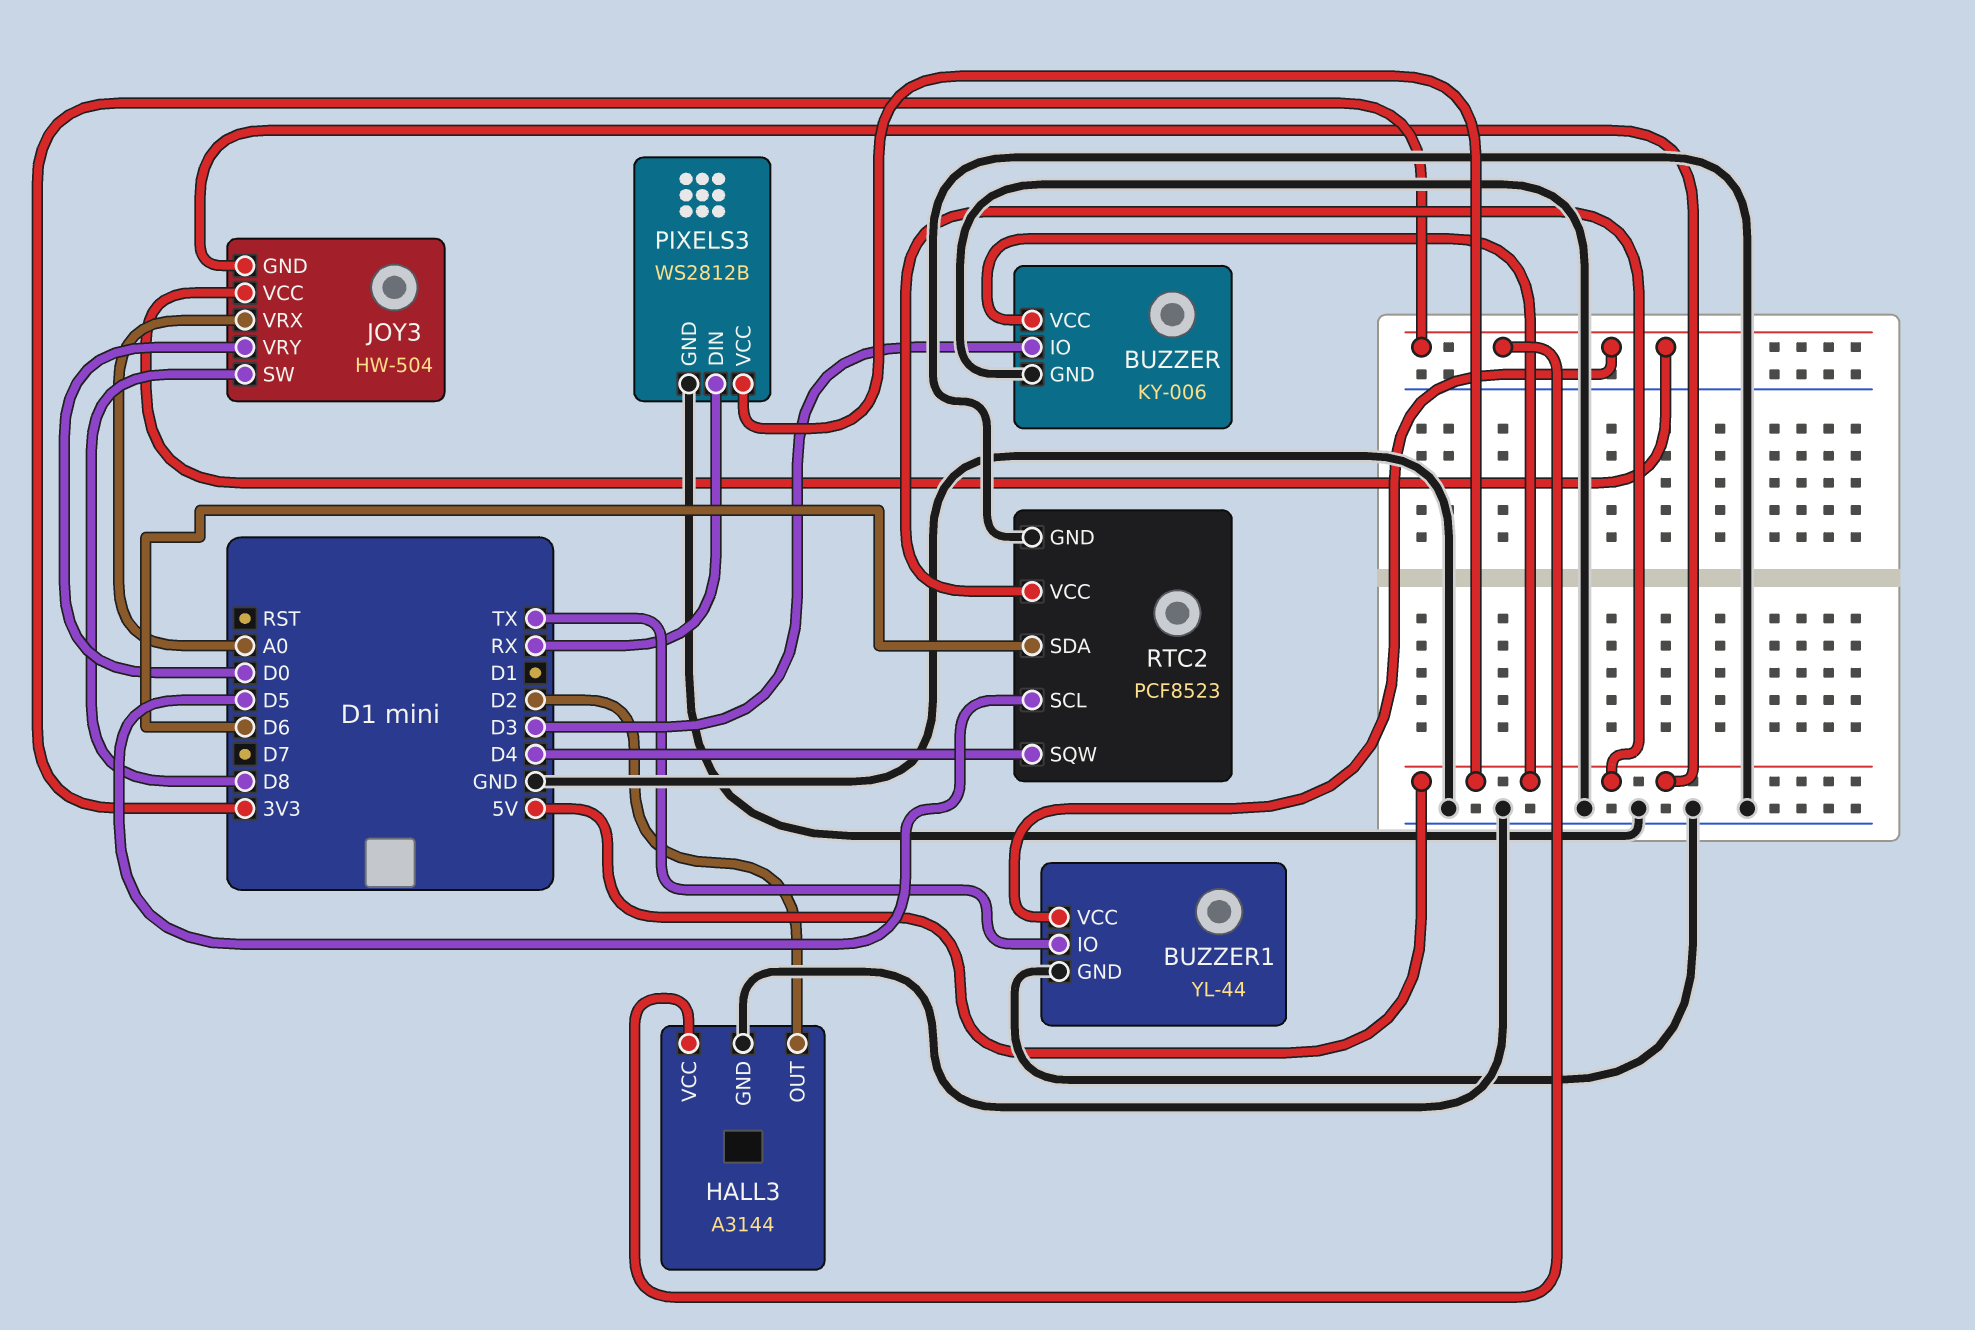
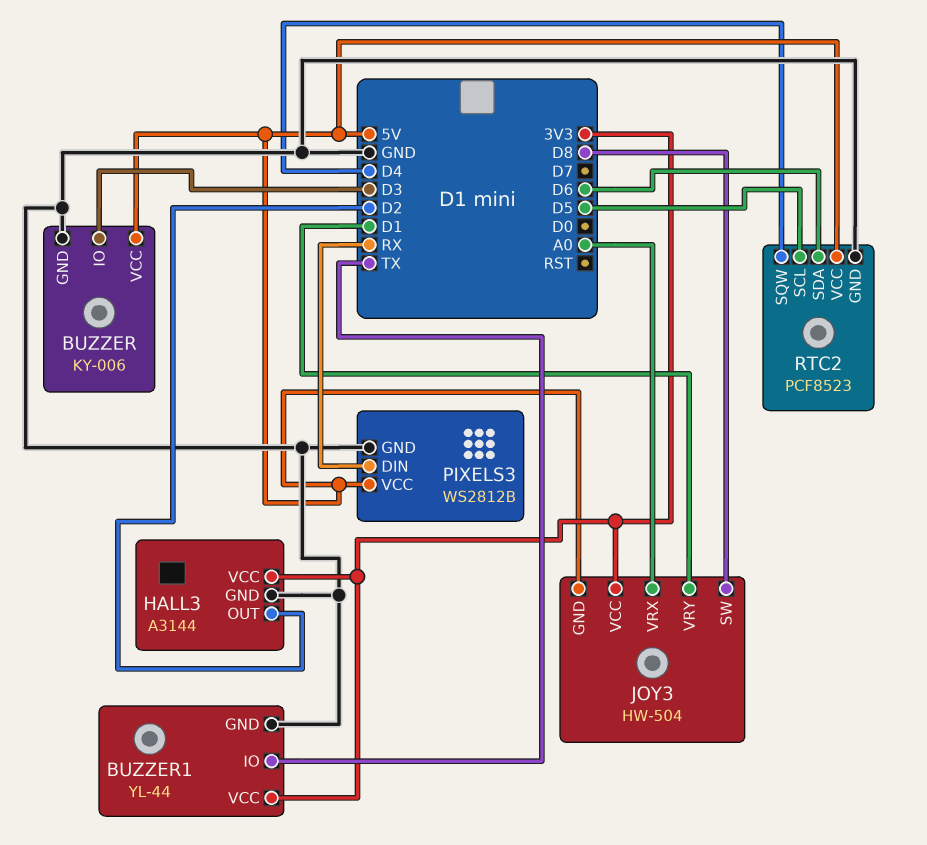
JOY3 pin VRY: D0 -> D1

